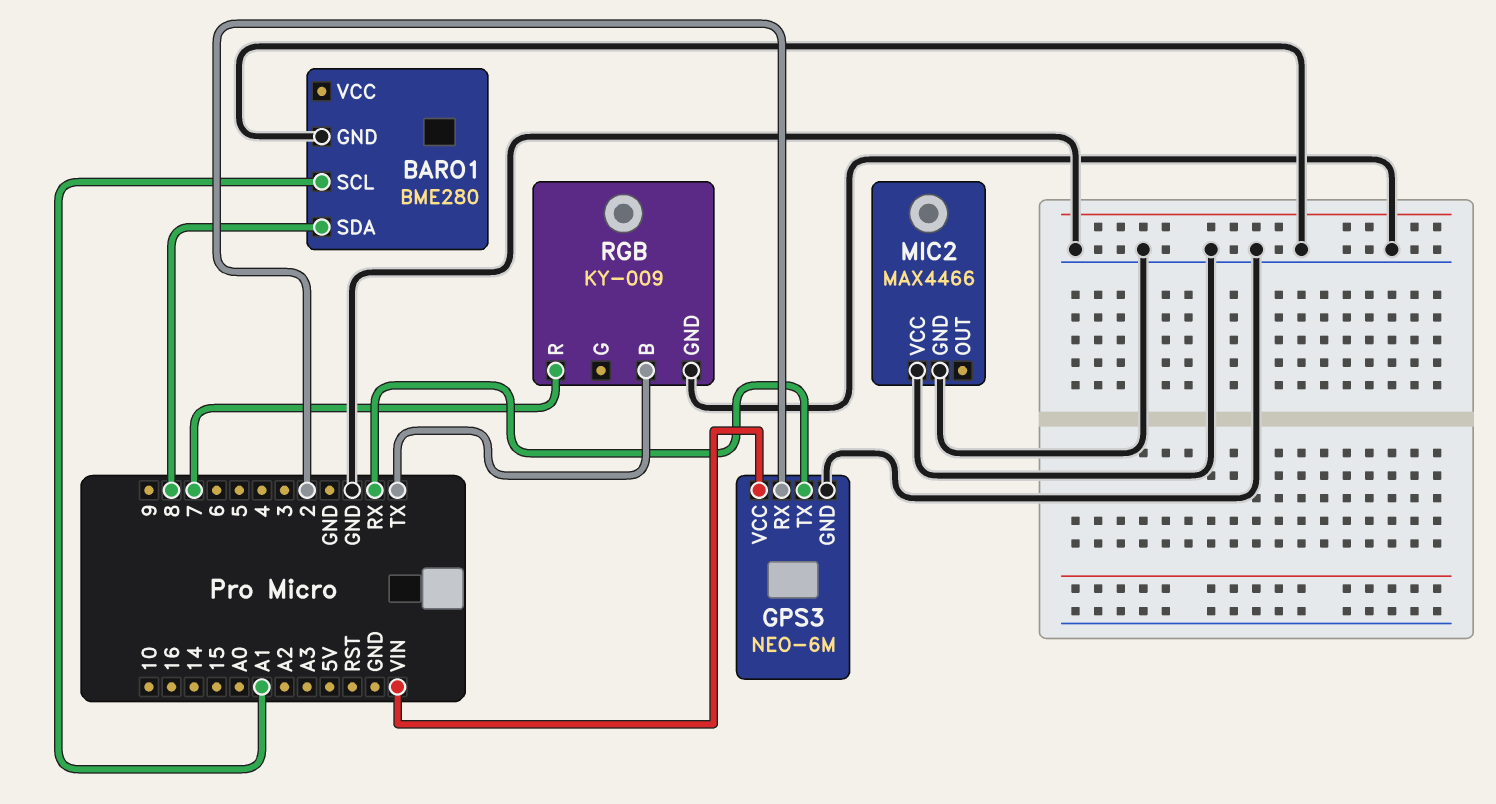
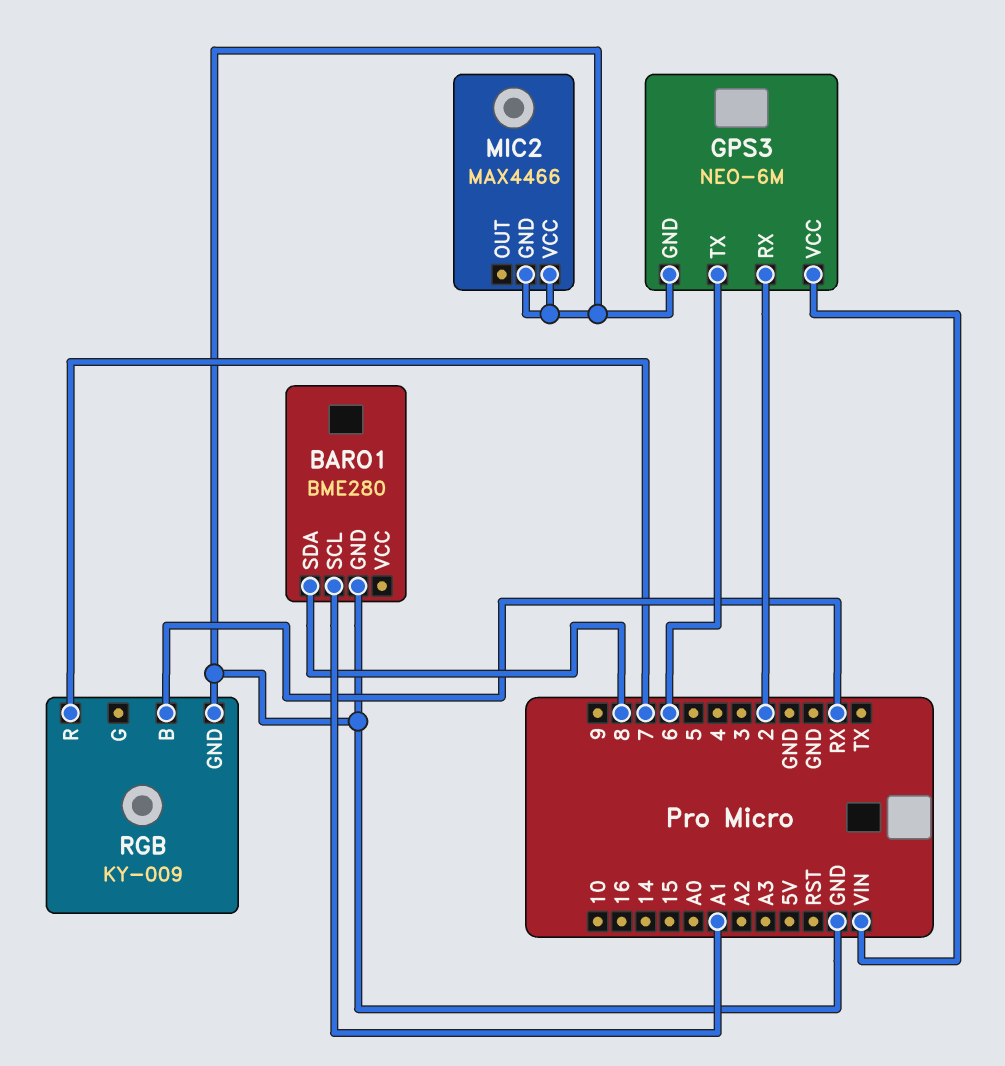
GPS3 pin TX: RX -> 6
RGB pin B: TX -> RX

